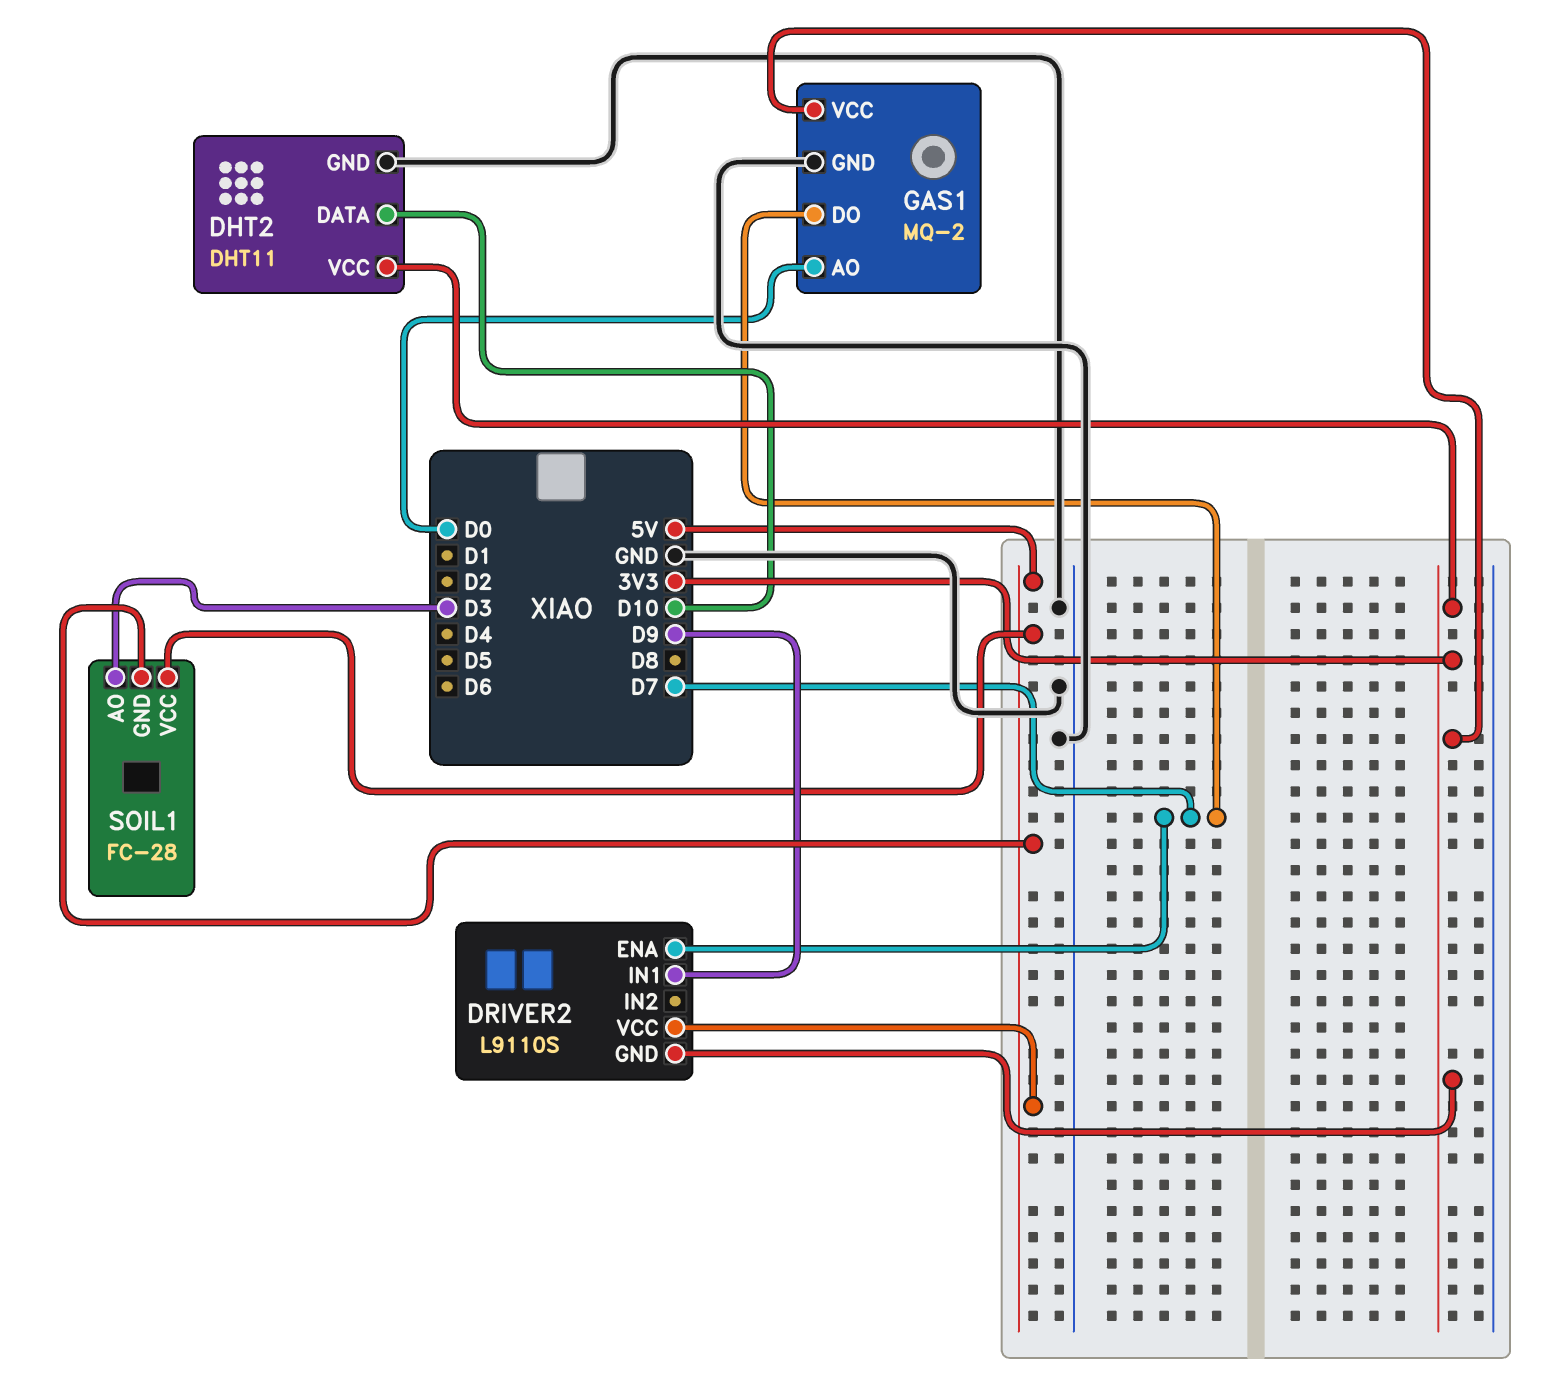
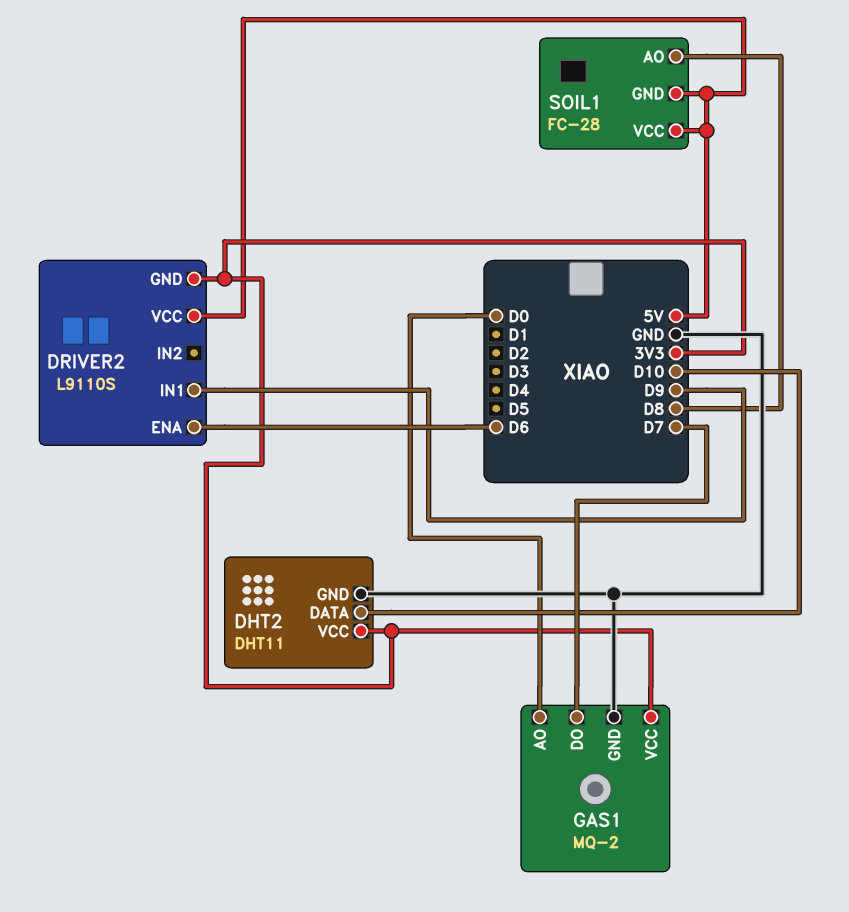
DRIVER2 pin ENA: D7 -> D6
SOIL1 pin AO: D3 -> D8

